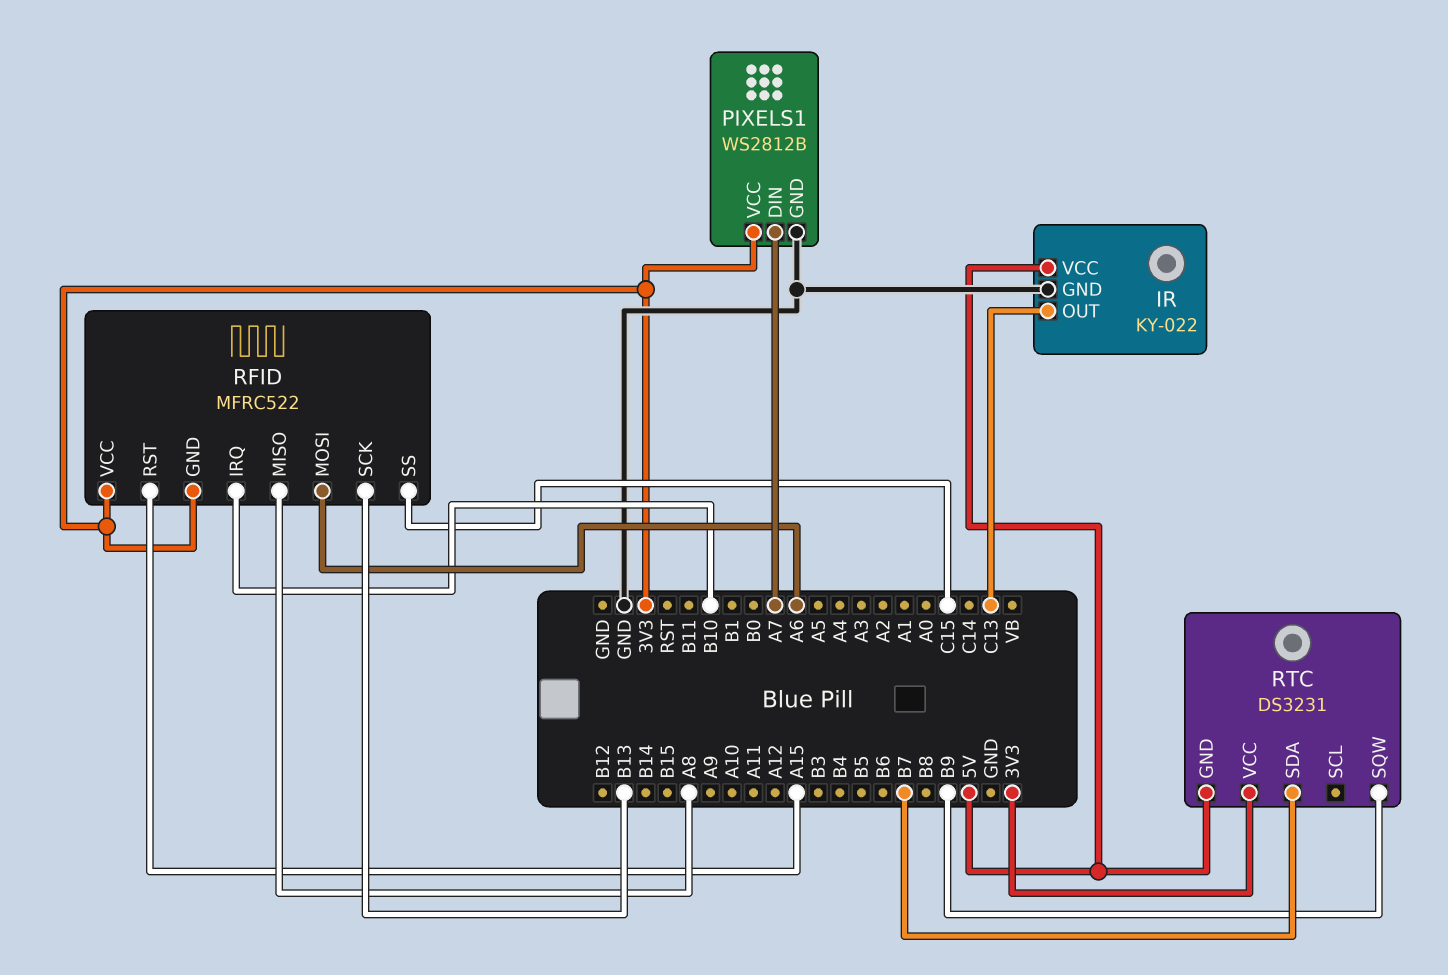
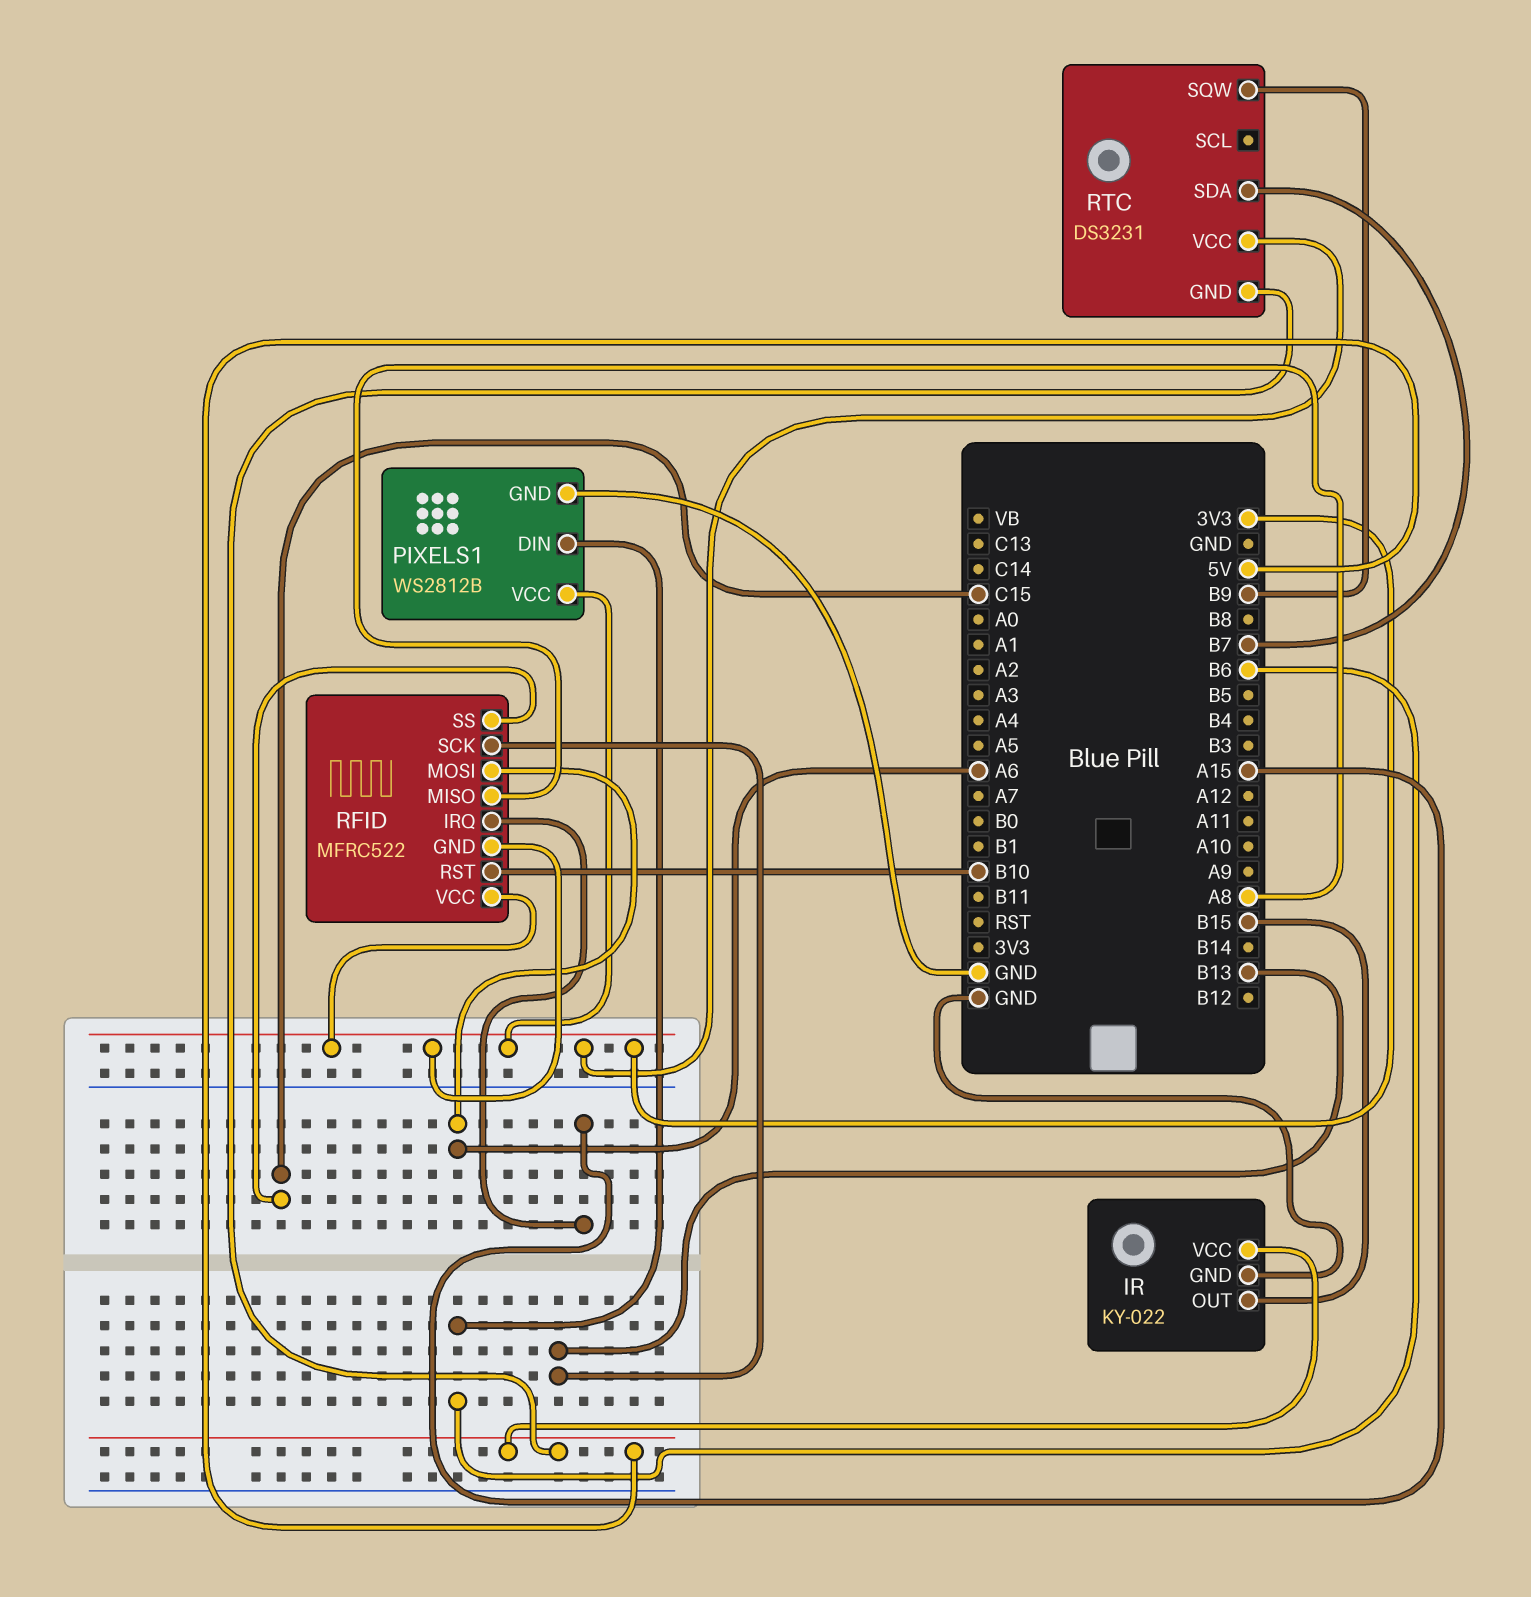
IR pin OUT: C13 -> B15
PIXELS1 pin DIN: A7 -> B6
RFID pin IRQ: B10 -> A15
RFID pin RST: A15 -> B10

